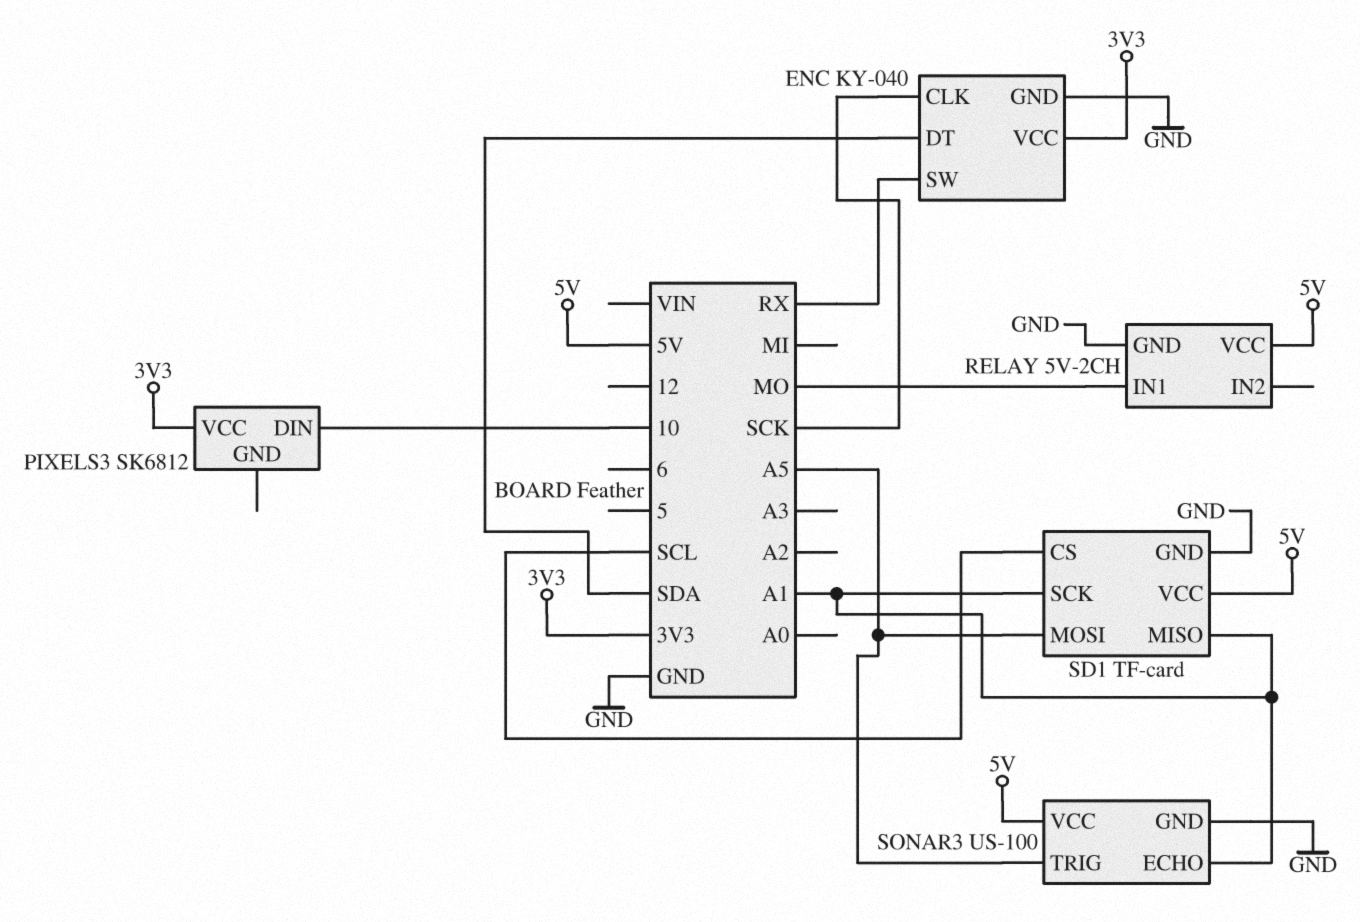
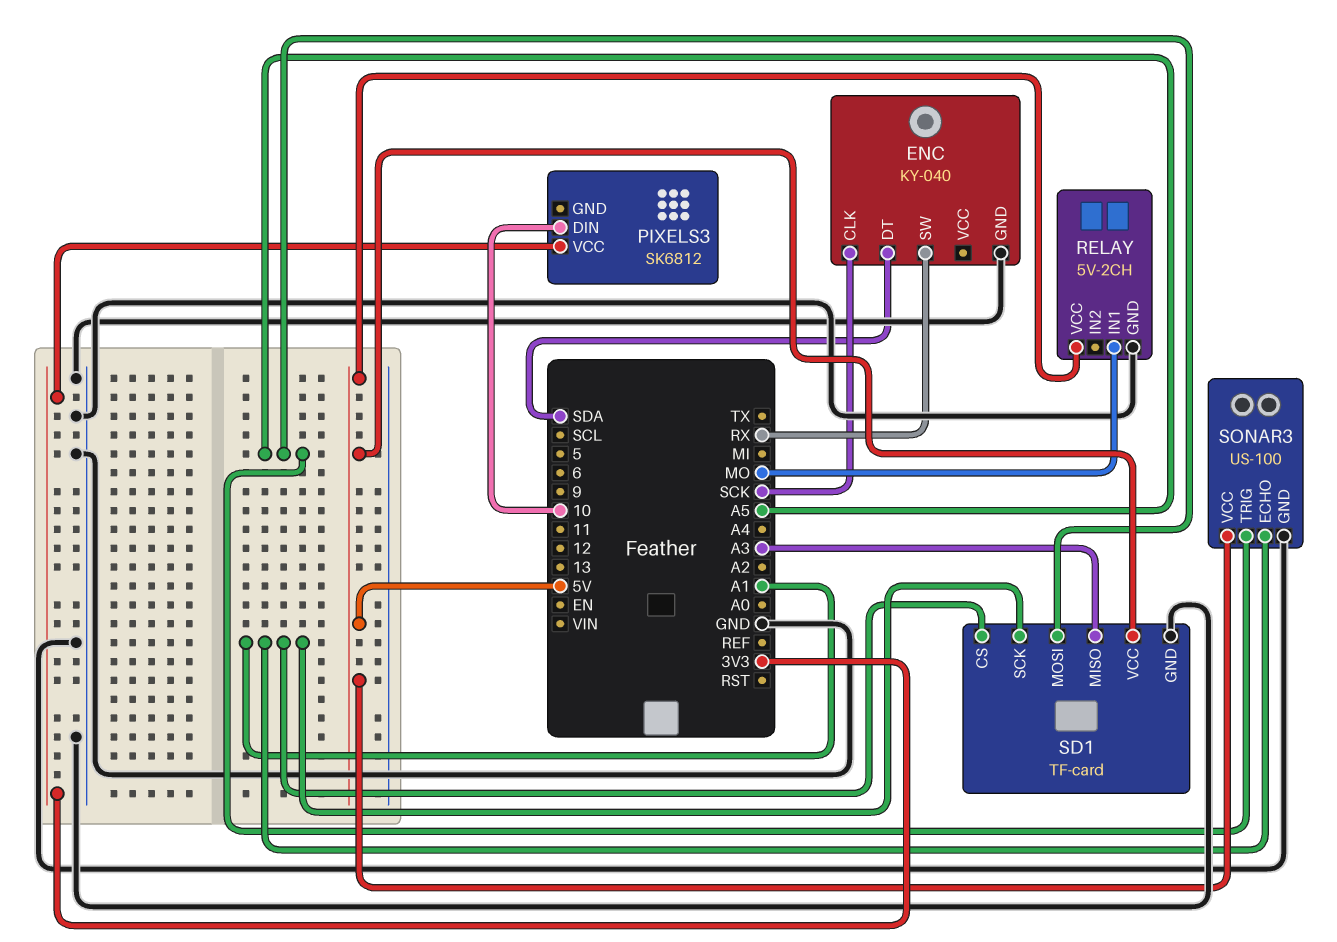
ENC pin VCC: 3V3 -> none
SD1 pin CS: SCL -> A1
SD1 pin MISO: A1 -> A3

